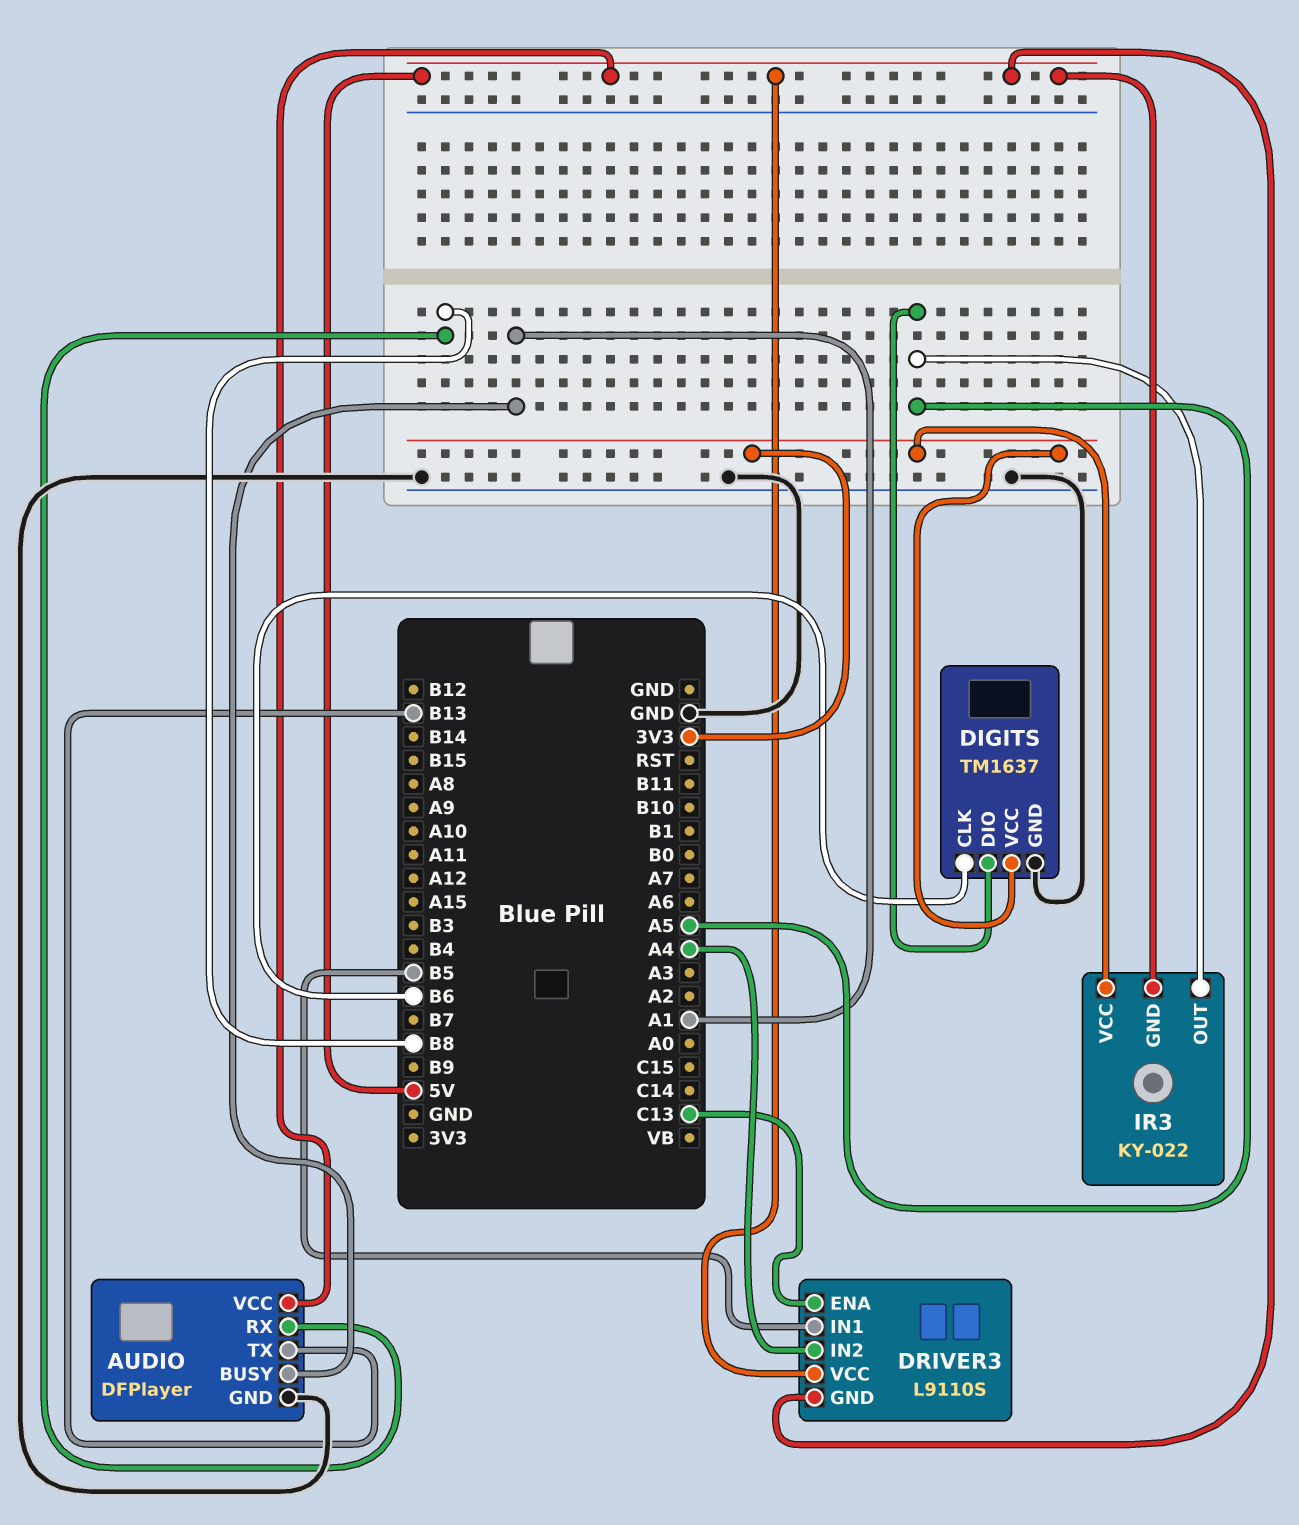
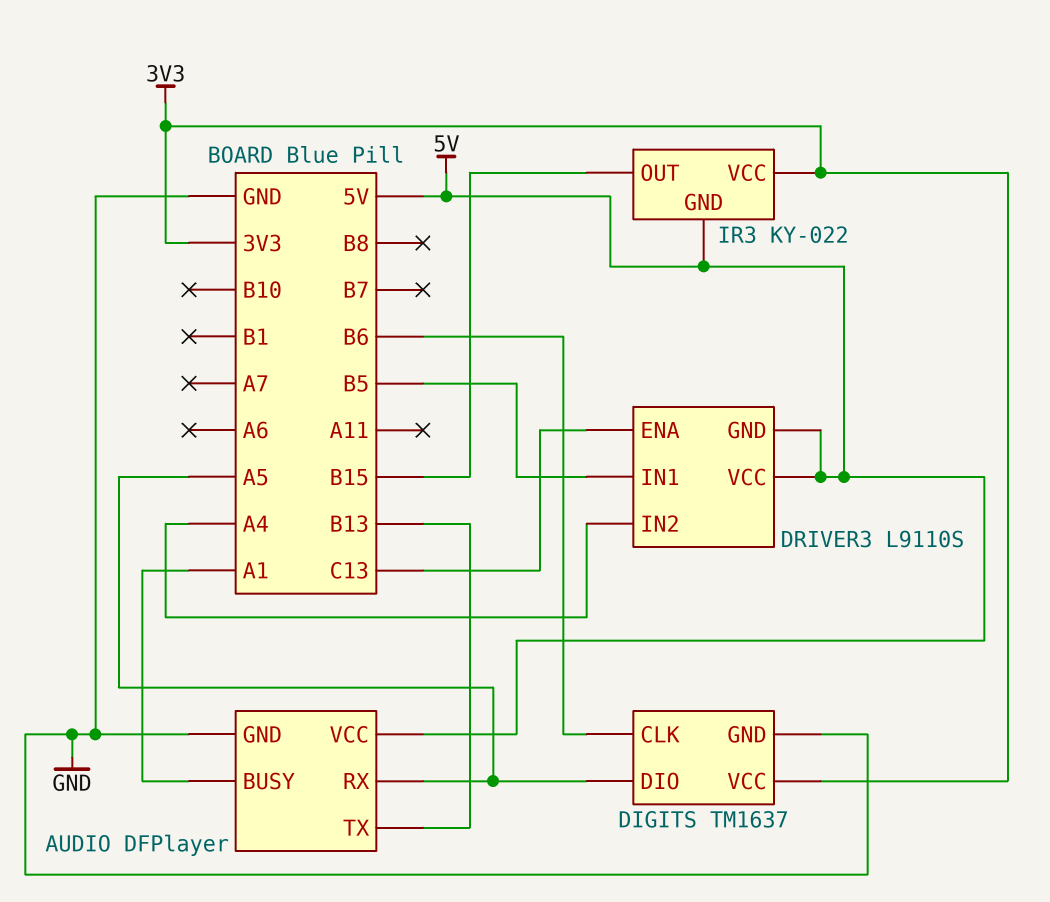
AUDIO pin RX: B8 -> A5
IR3 pin OUT: A5 -> B15

